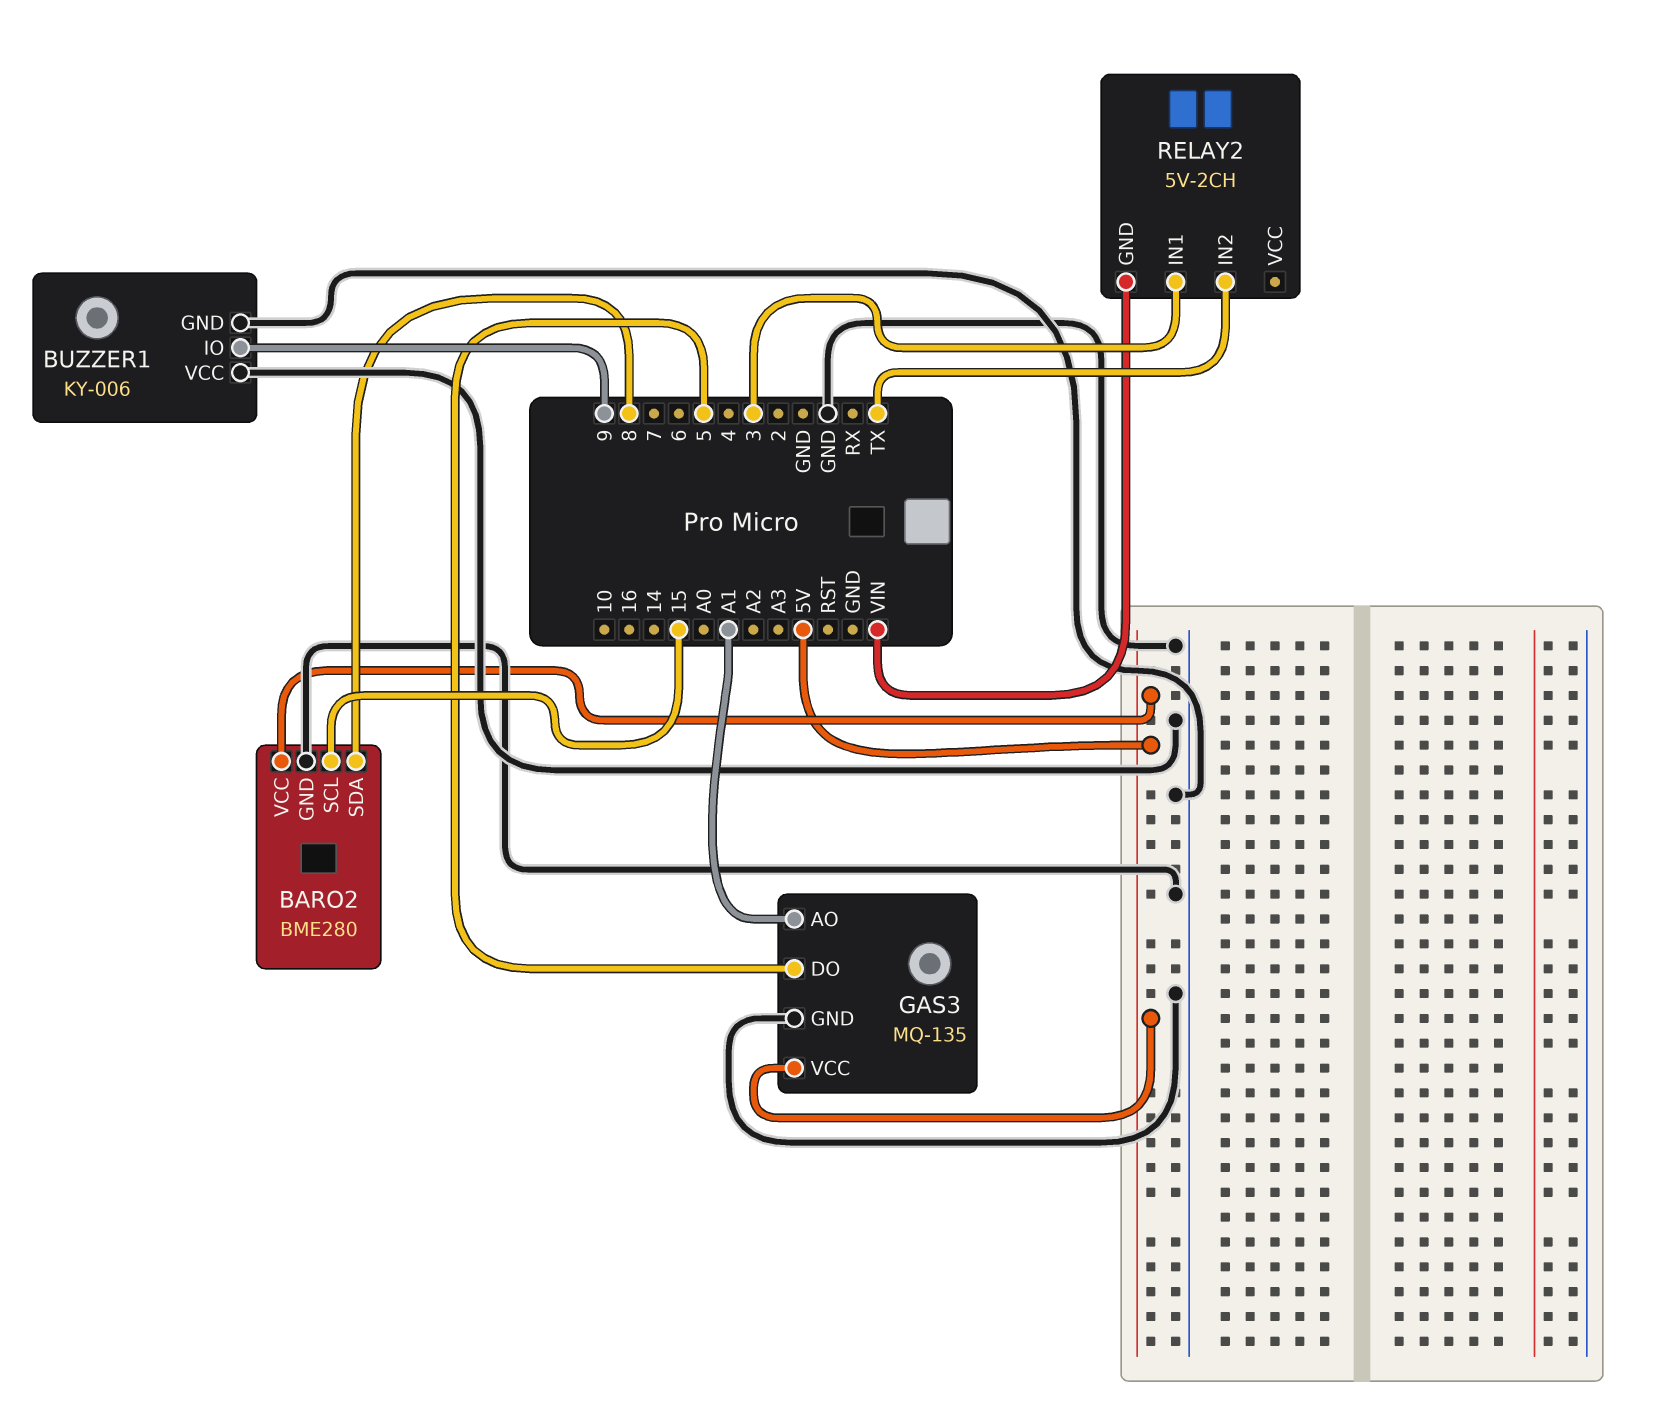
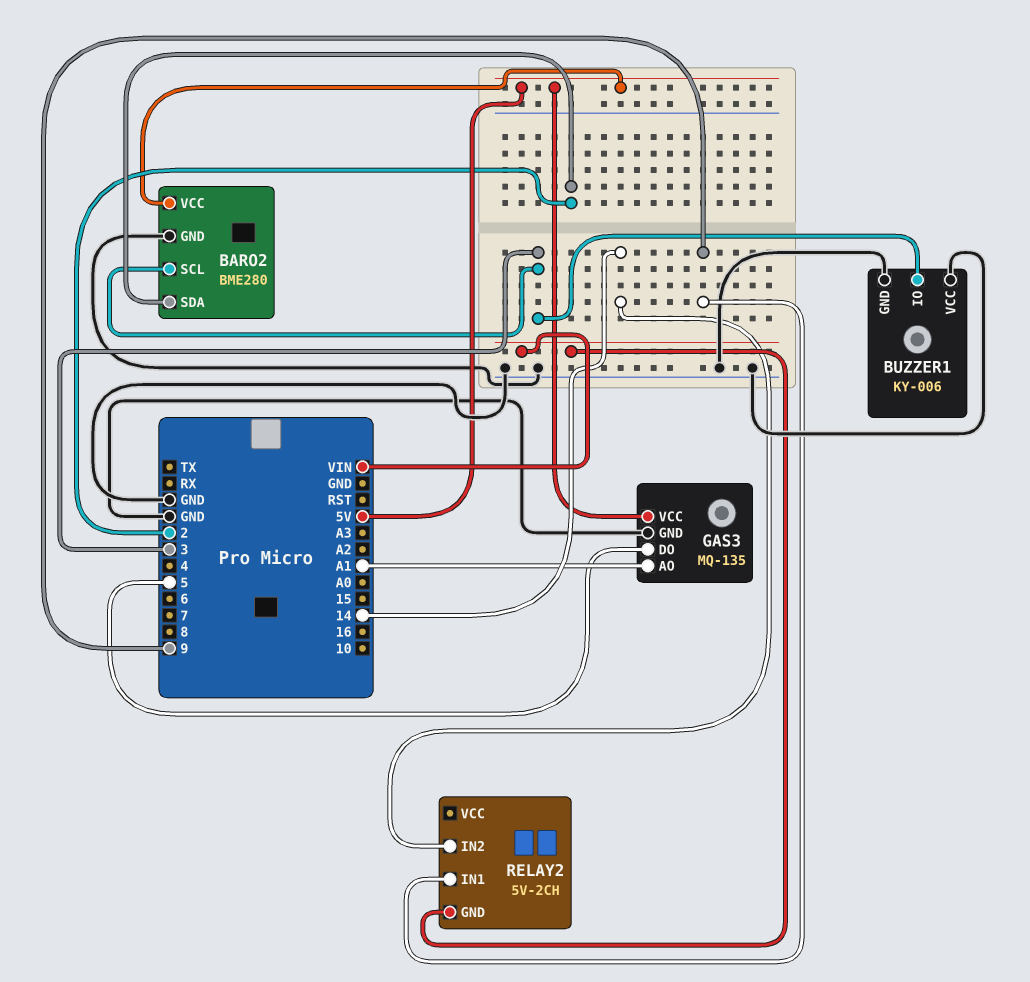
BARO2 pin SCL: 15 -> 3
BARO2 pin SDA: 8 -> 2
BUZZER1 pin IO: 9 -> 3
RELAY2 pin IN1: 3 -> 9
RELAY2 pin IN2: TX -> 14

